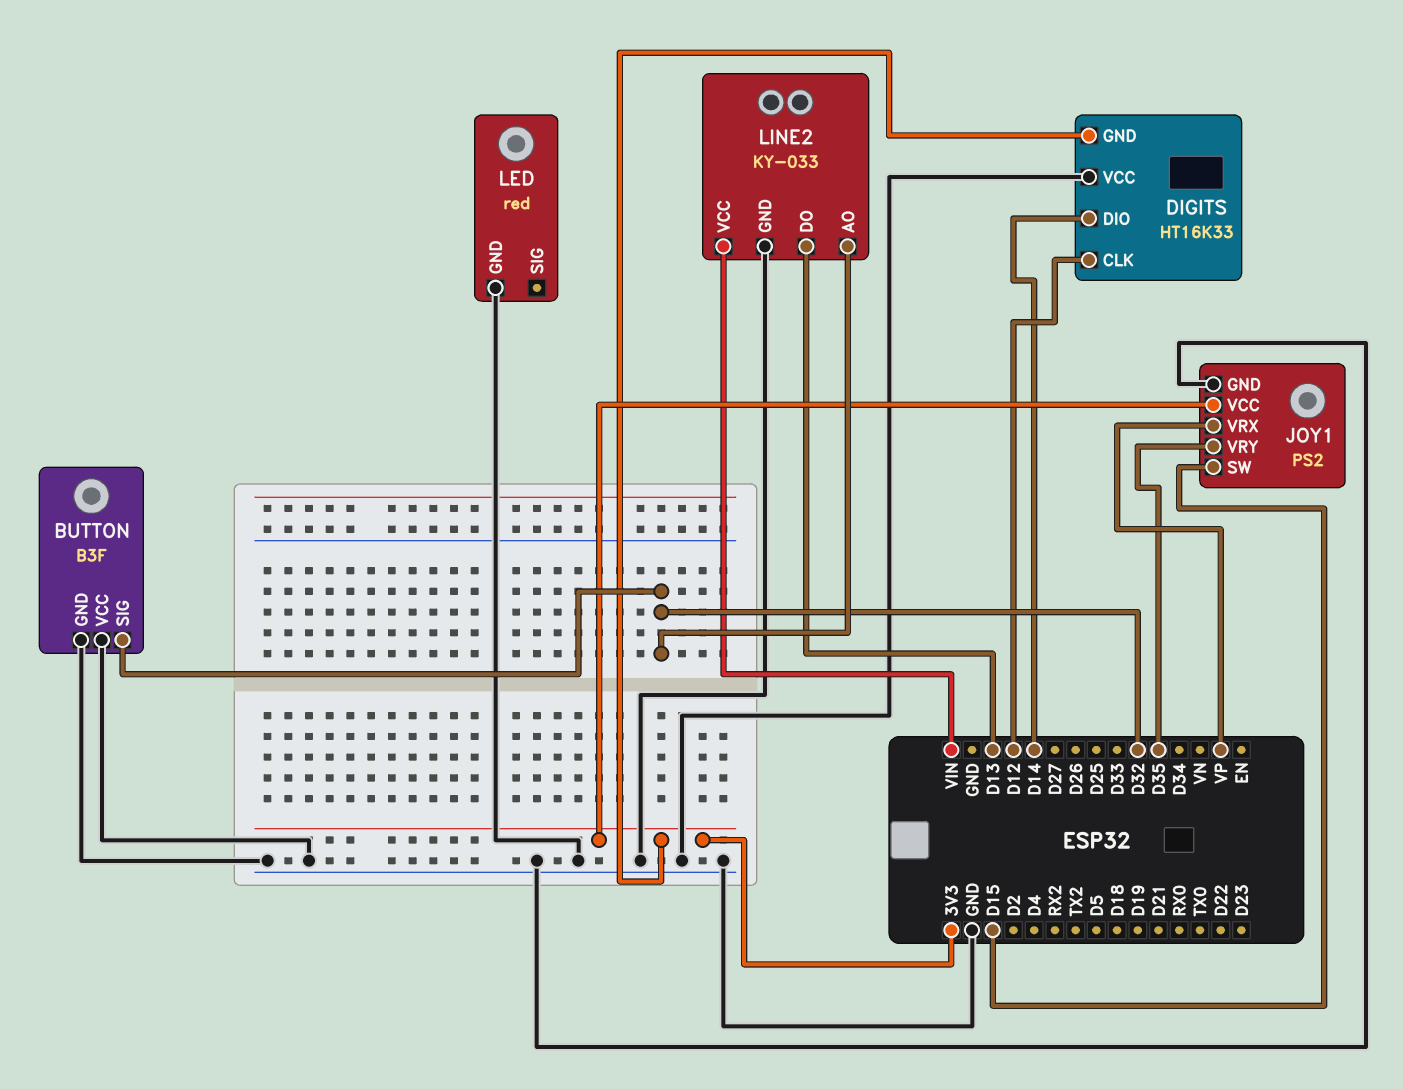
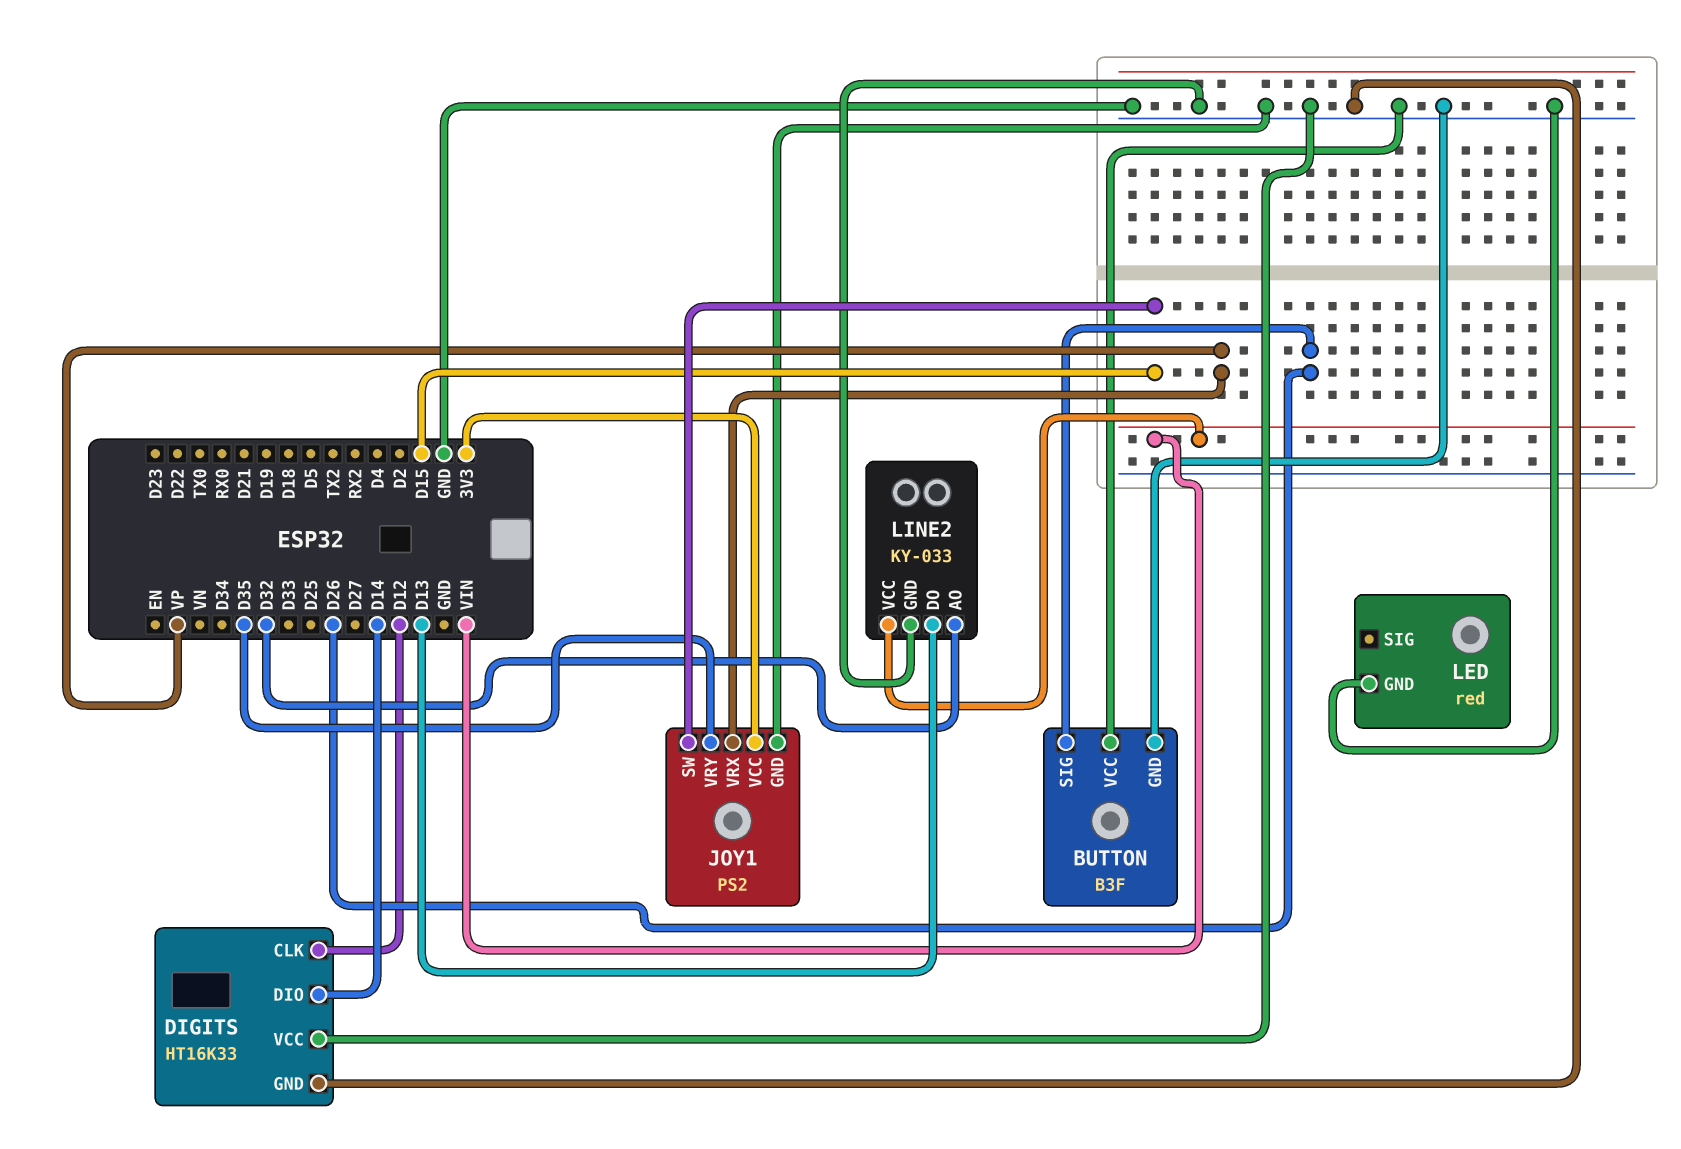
BUTTON pin SIG: D32 -> D26
DIGITS pin GND: 3V3 -> GND

